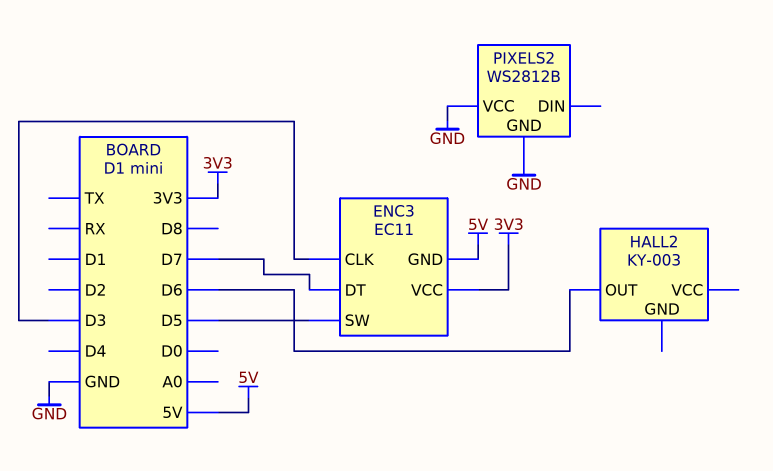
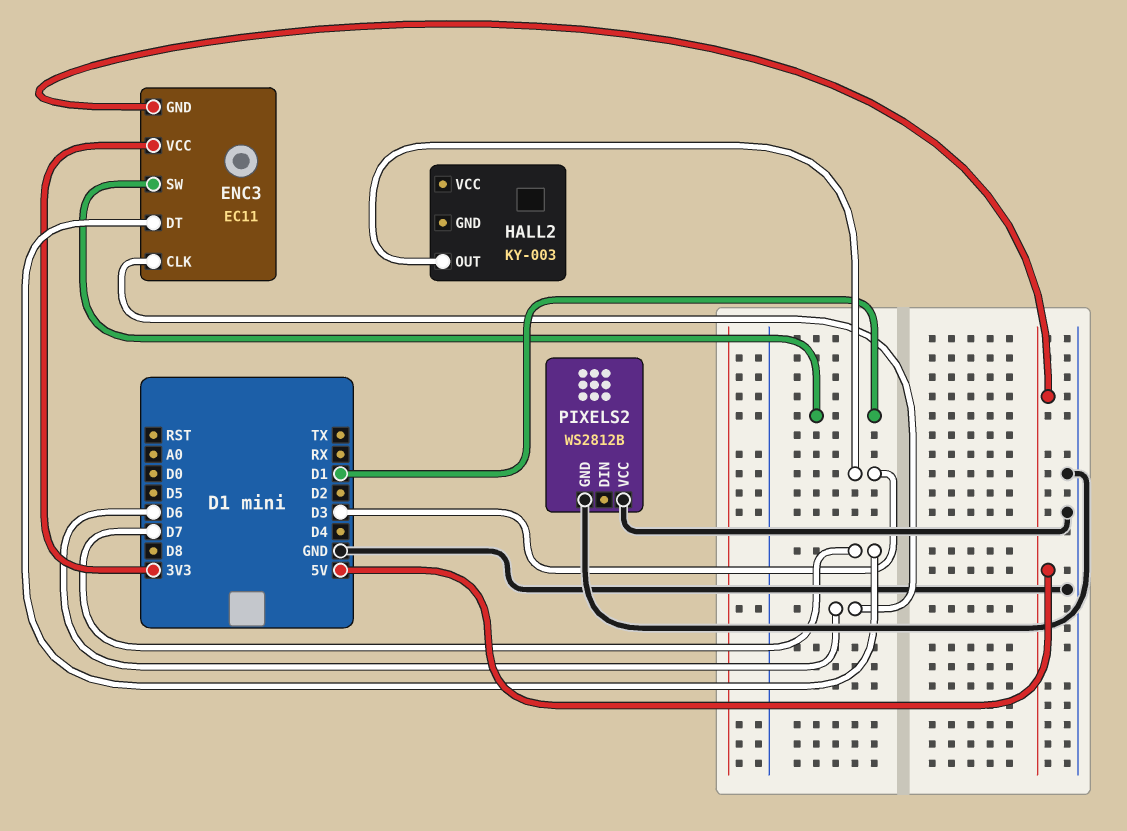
ENC3 pin CLK: D3 -> D6
ENC3 pin SW: D5 -> D1
HALL2 pin OUT: D6 -> D3

